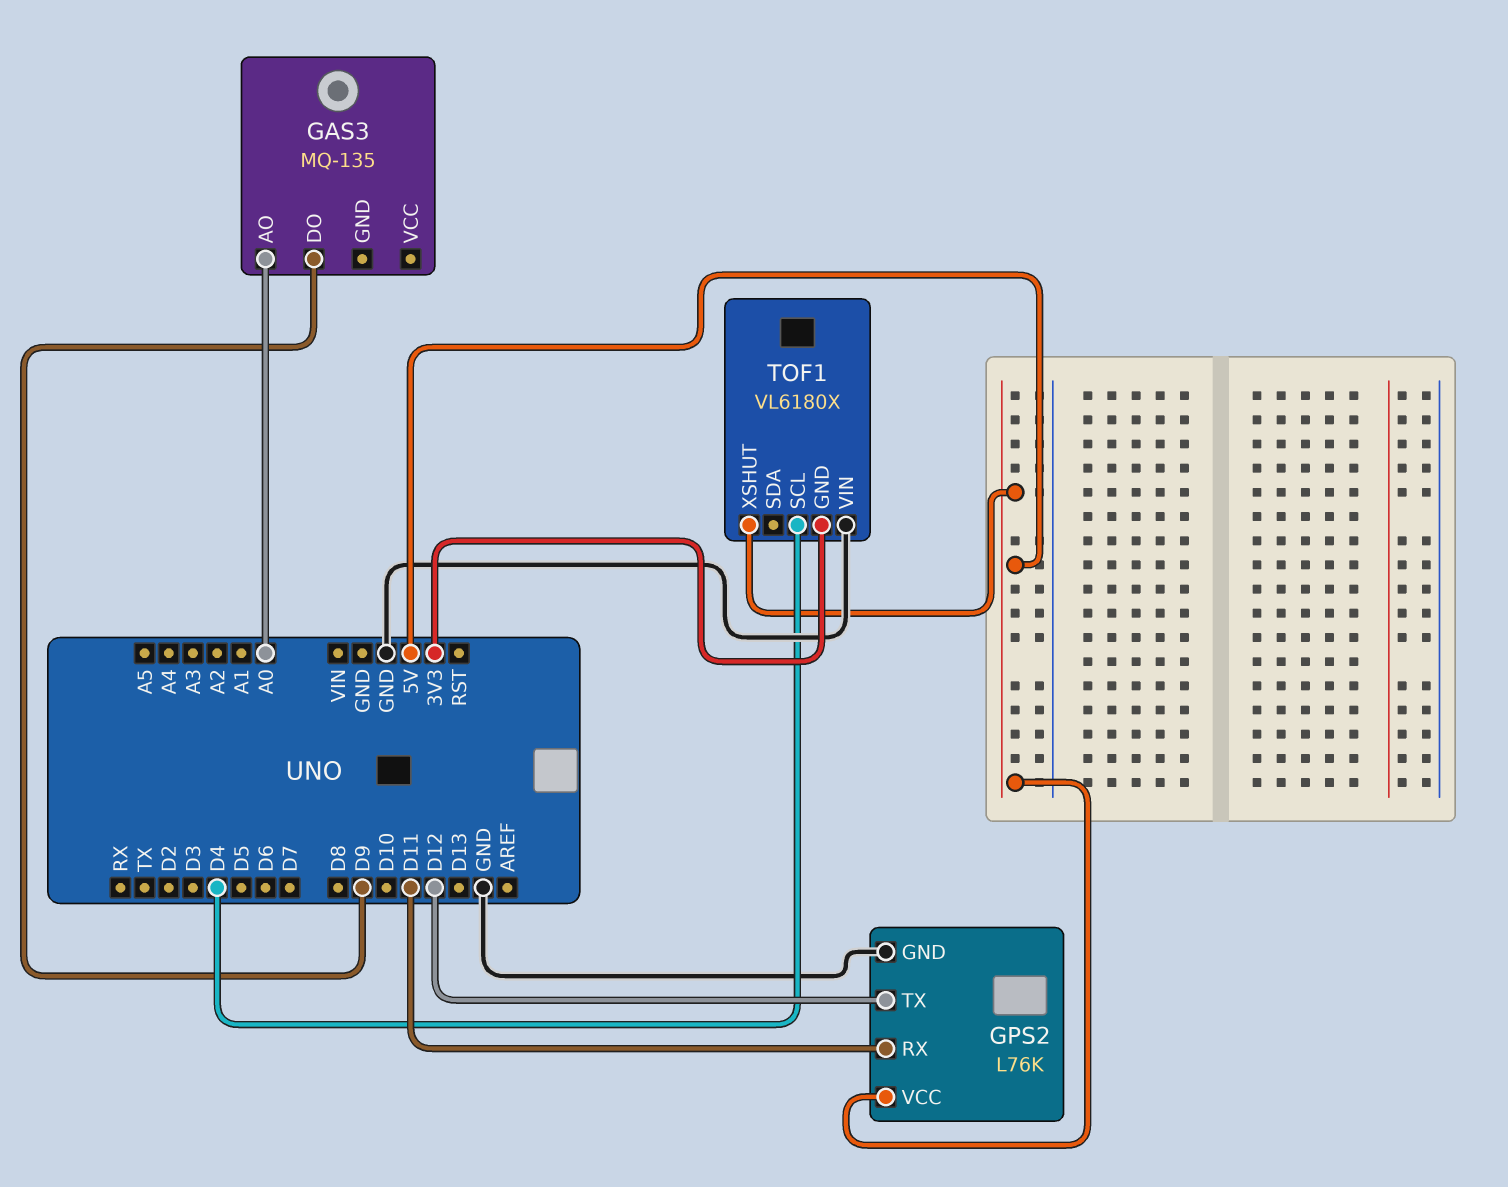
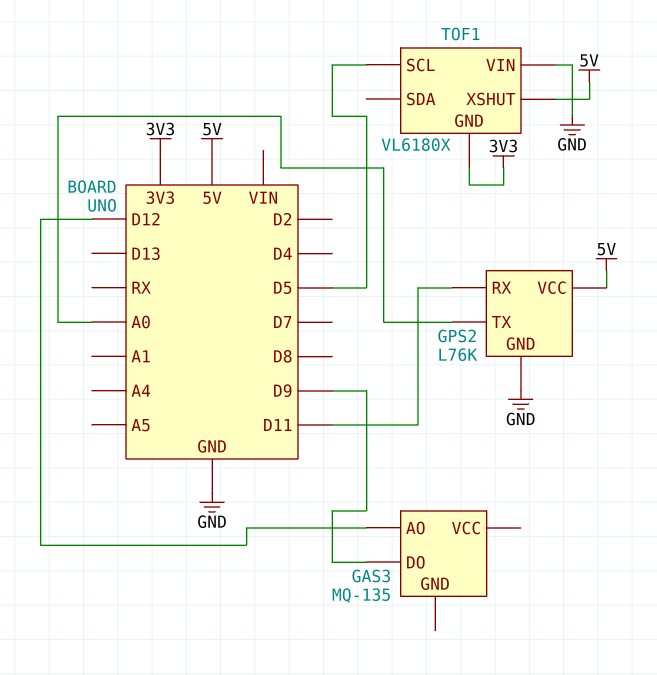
GAS3 pin AO: A0 -> D12
GPS2 pin TX: D12 -> A0
TOF1 pin SCL: D4 -> D5

